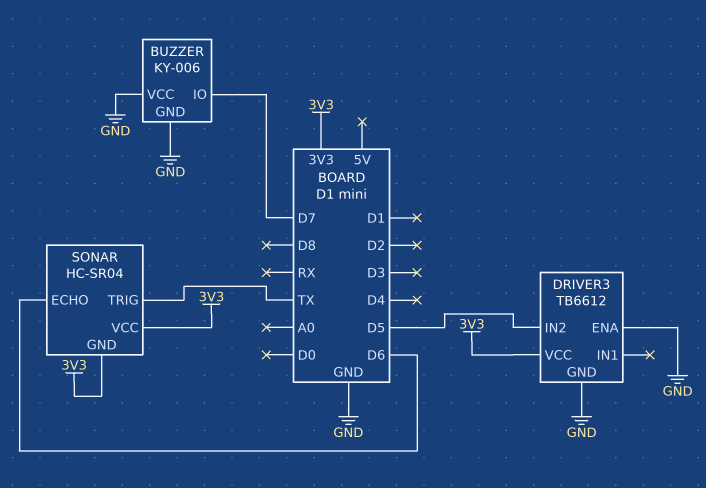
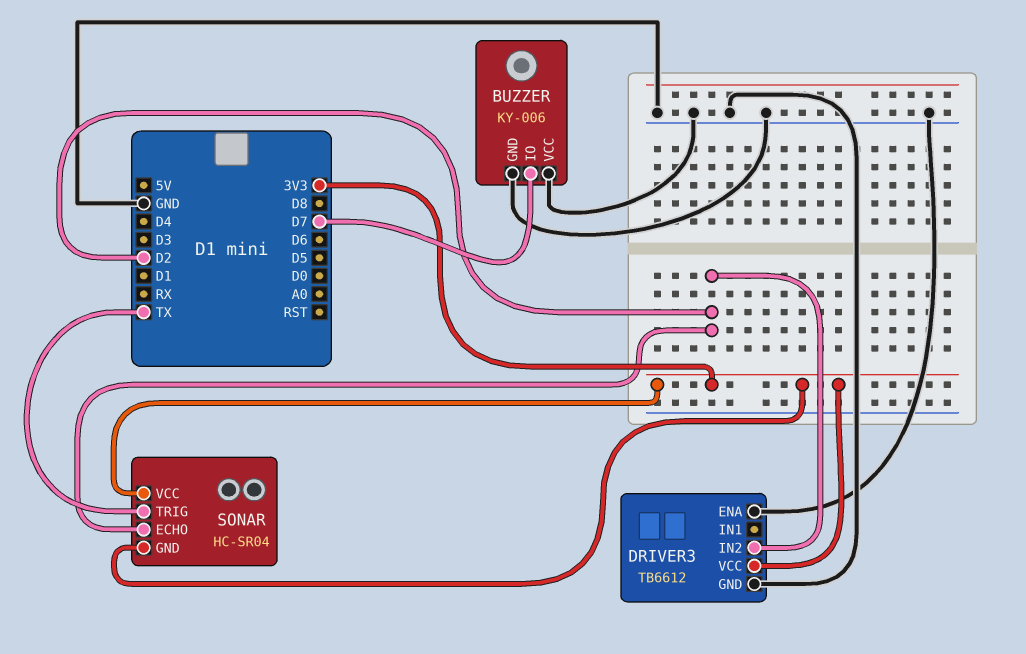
DRIVER3 pin IN2: D5 -> D2
SONAR pin ECHO: D6 -> D2

